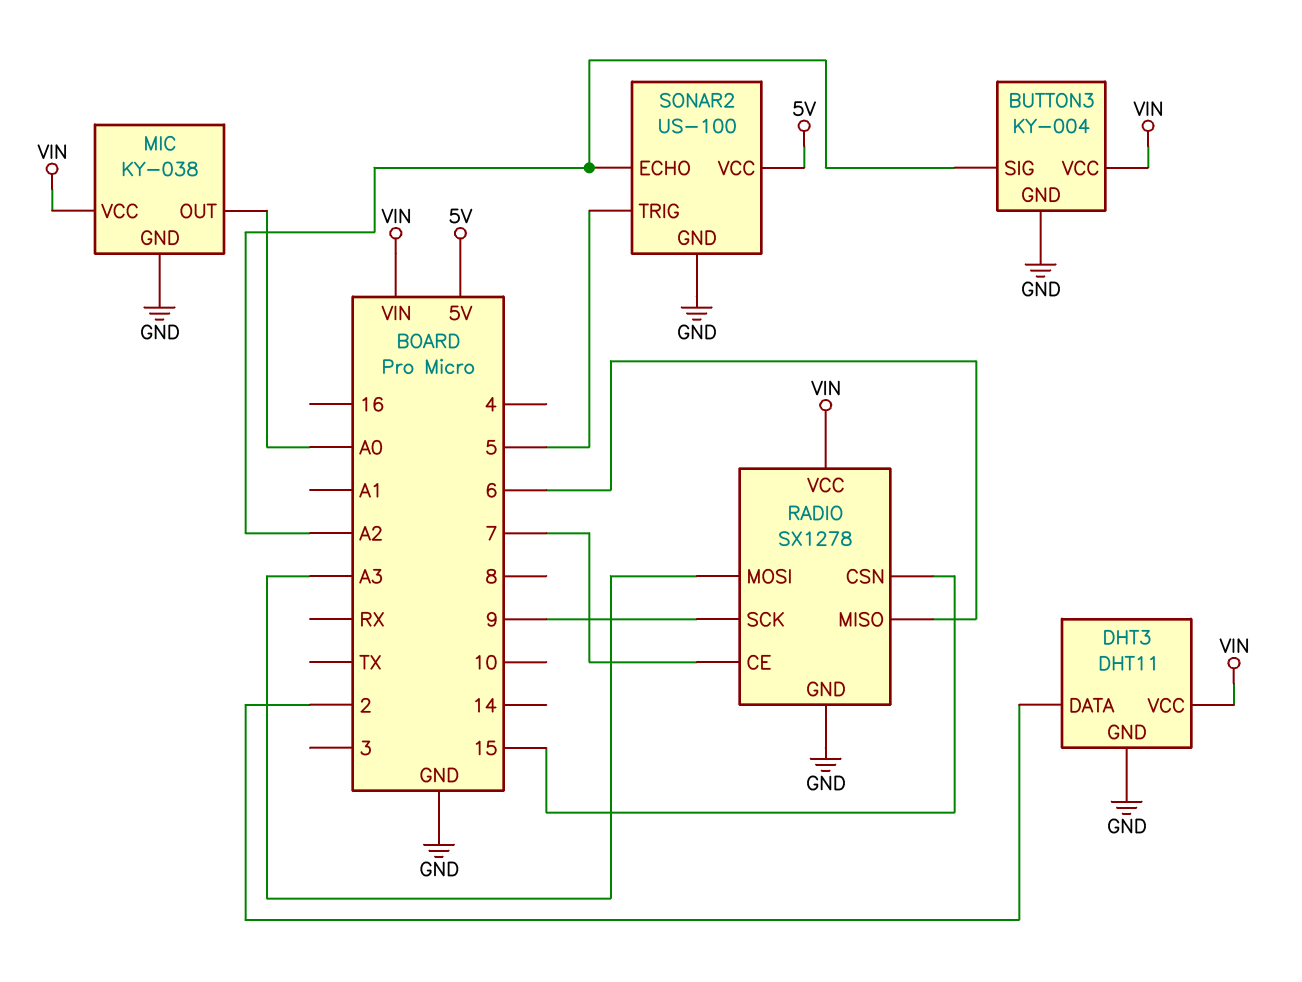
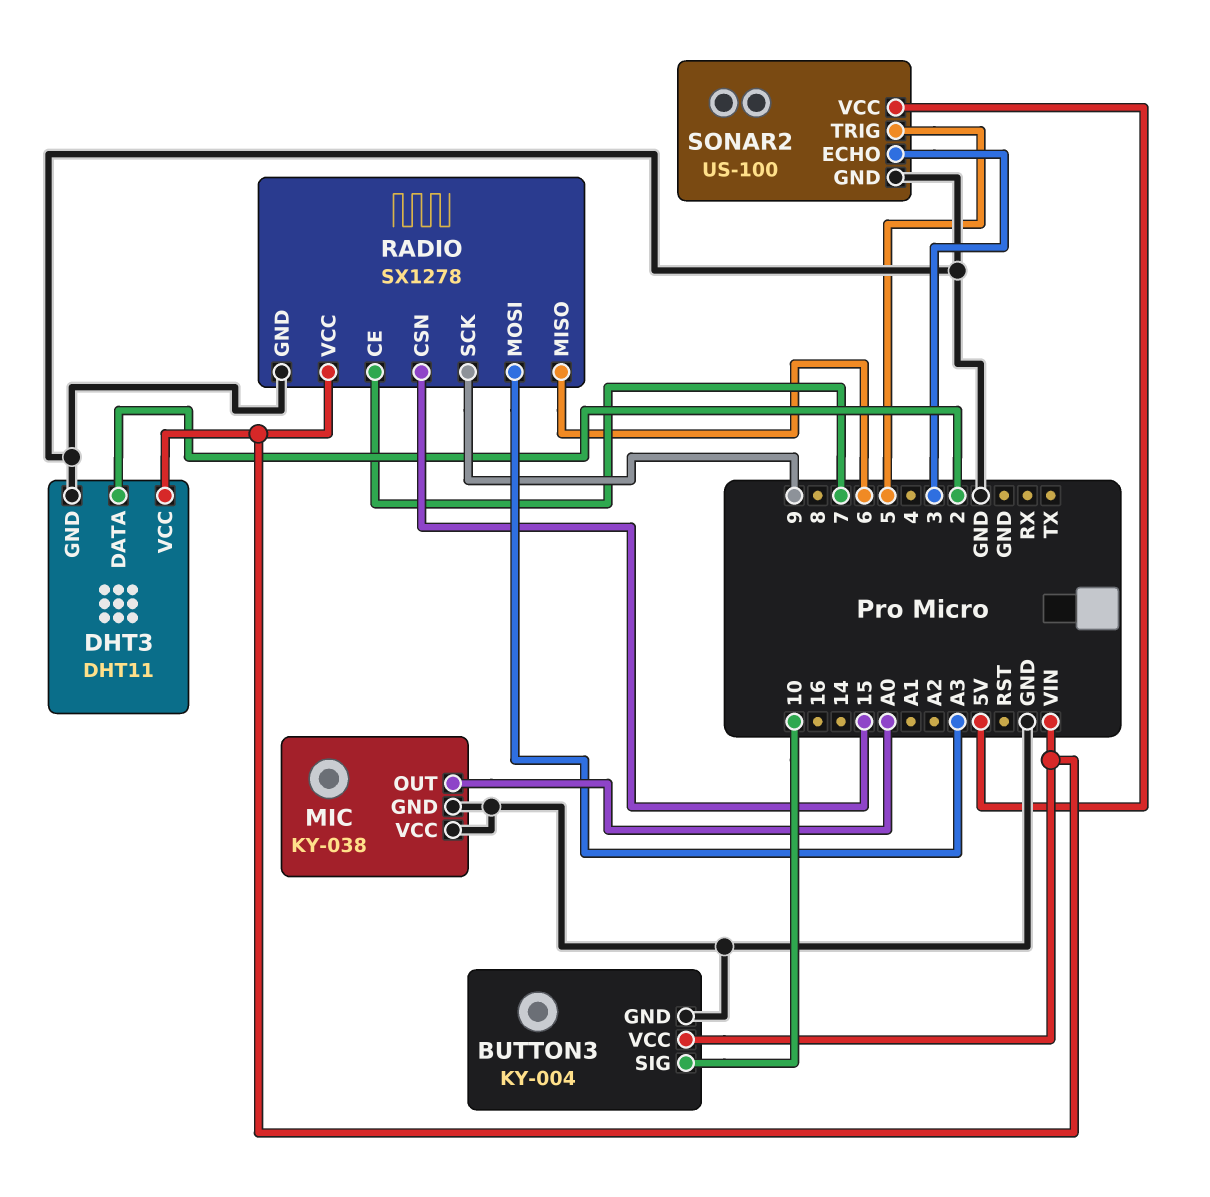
BUTTON3 pin SIG: A2 -> 10
MIC pin VCC: VIN -> GND
SONAR2 pin ECHO: A2 -> 3

